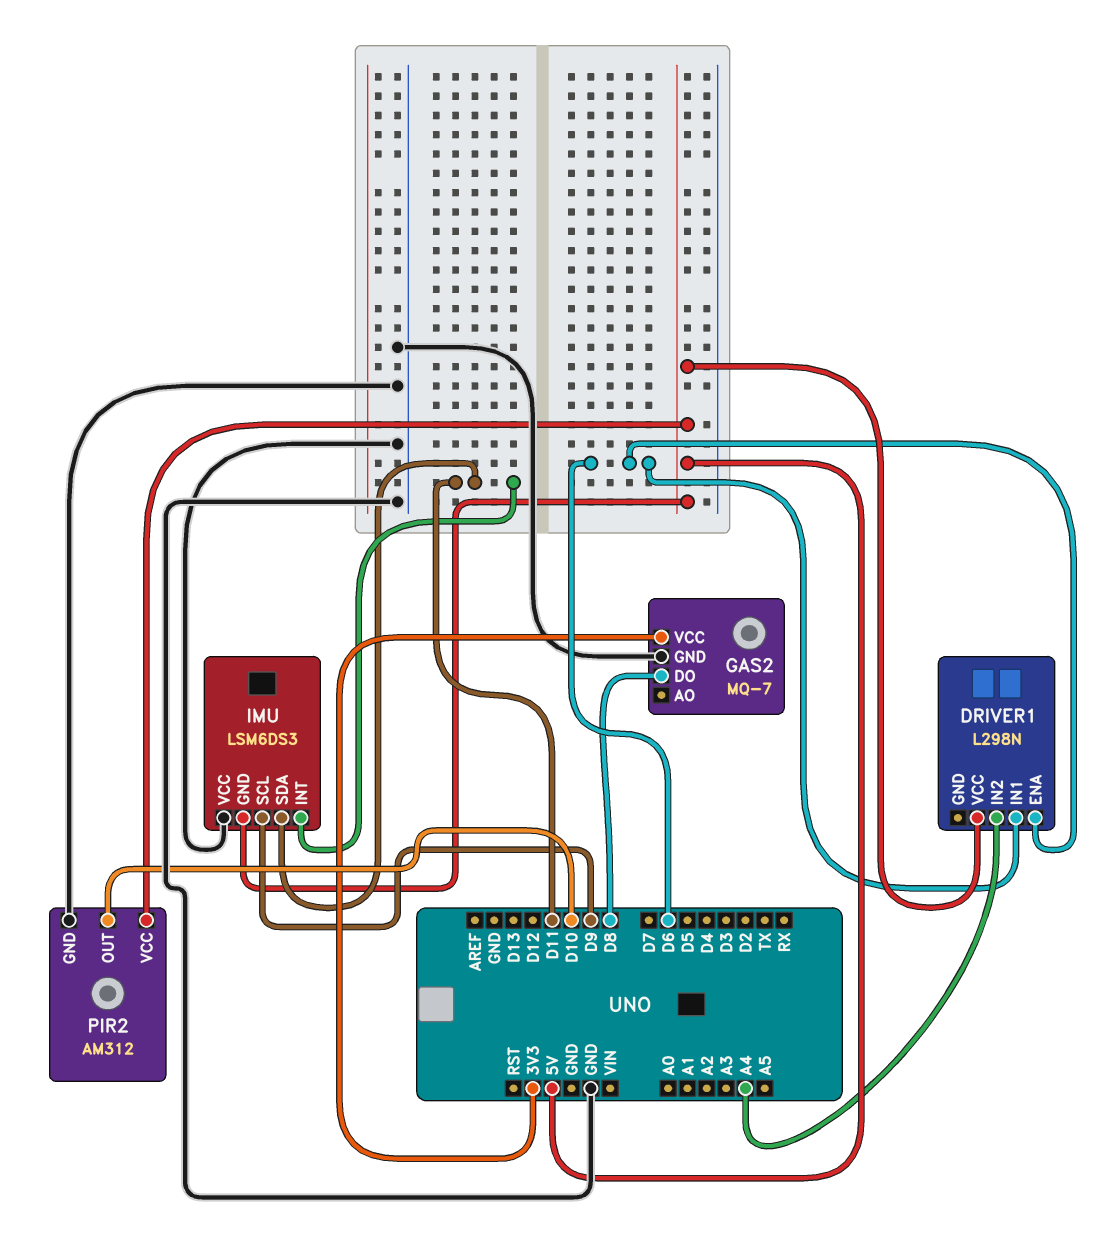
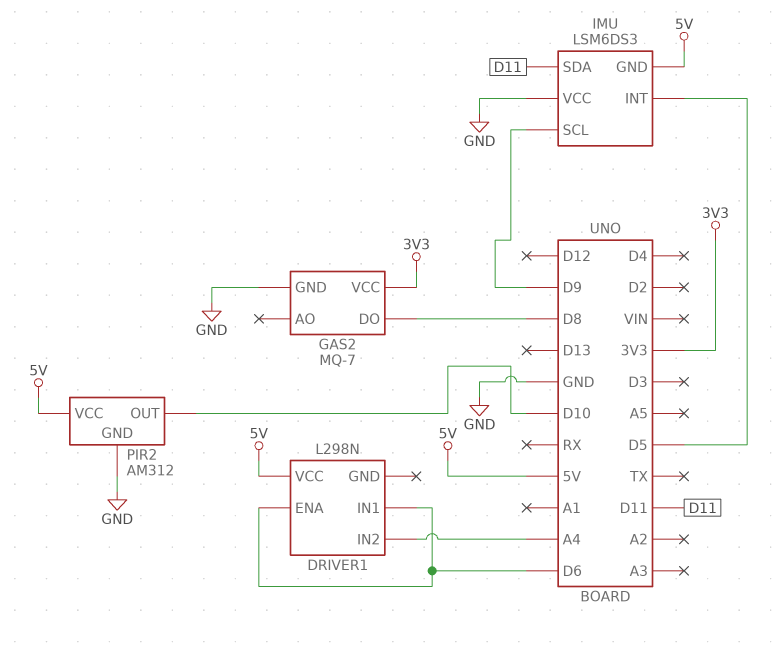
IMU pin INT: D11 -> D5

